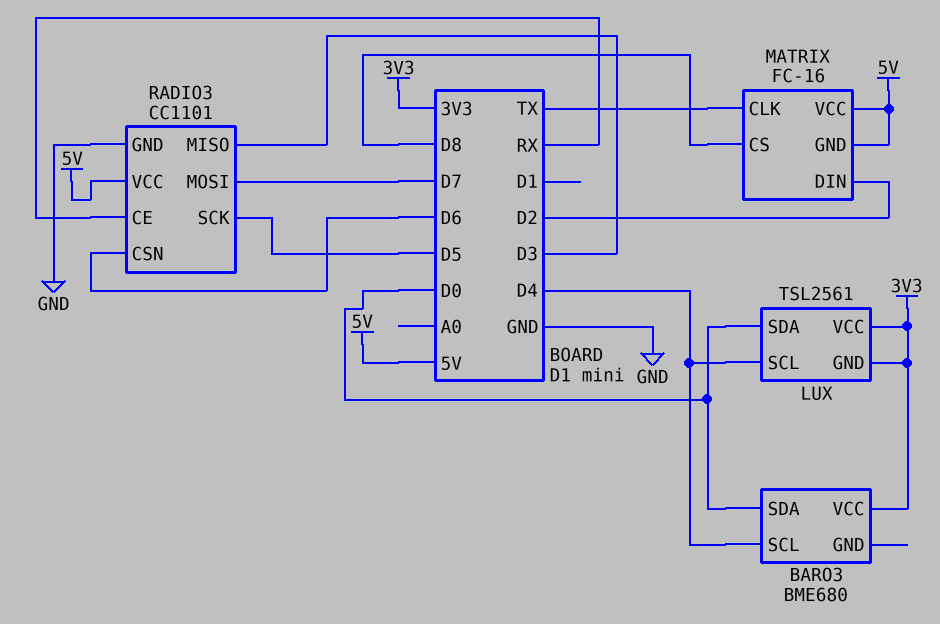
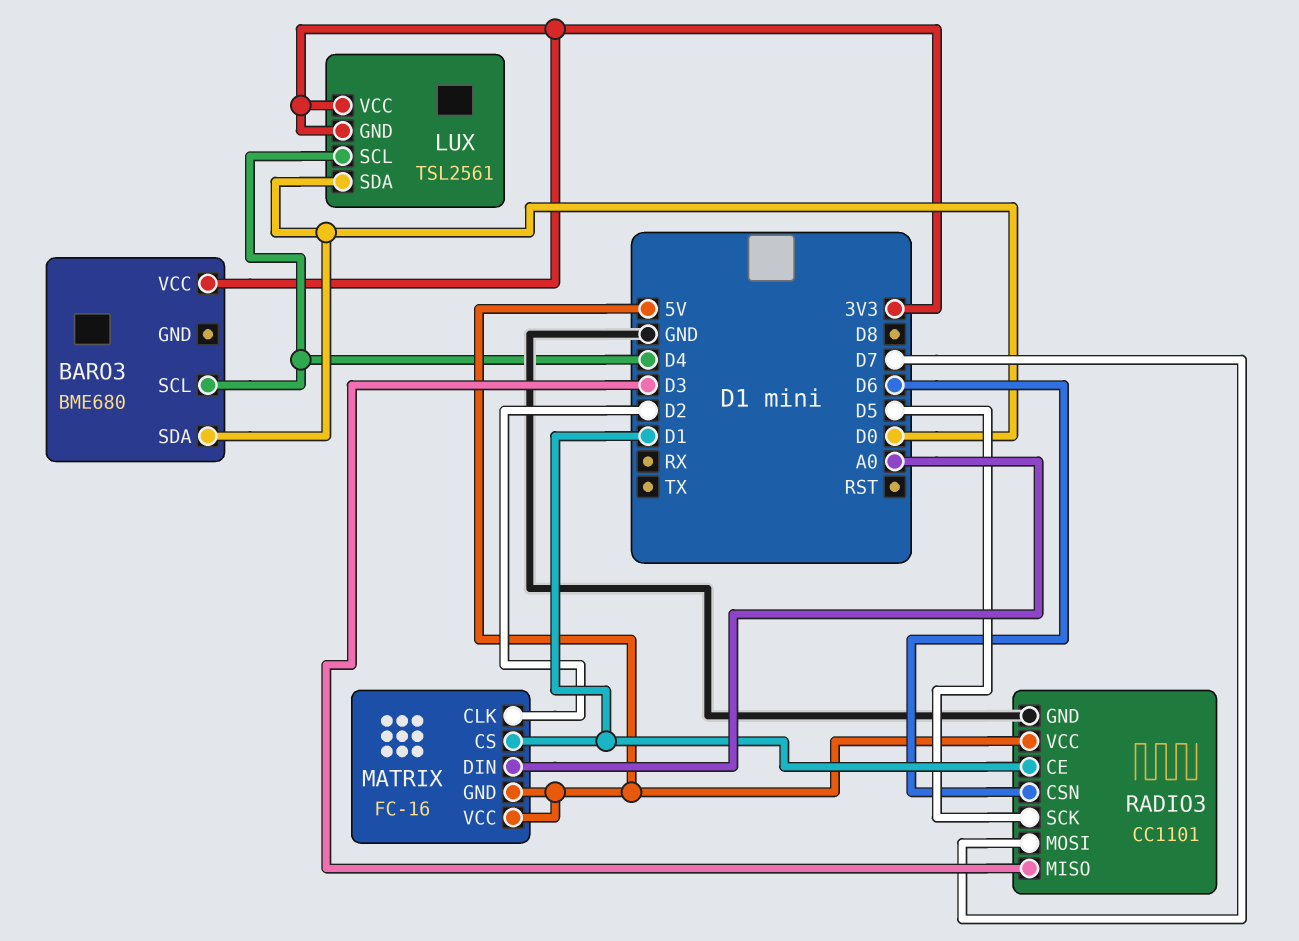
MATRIX pin CLK: TX -> D2
MATRIX pin CS: D8 -> D1
MATRIX pin DIN: D2 -> A0
RADIO3 pin CE: RX -> D1

